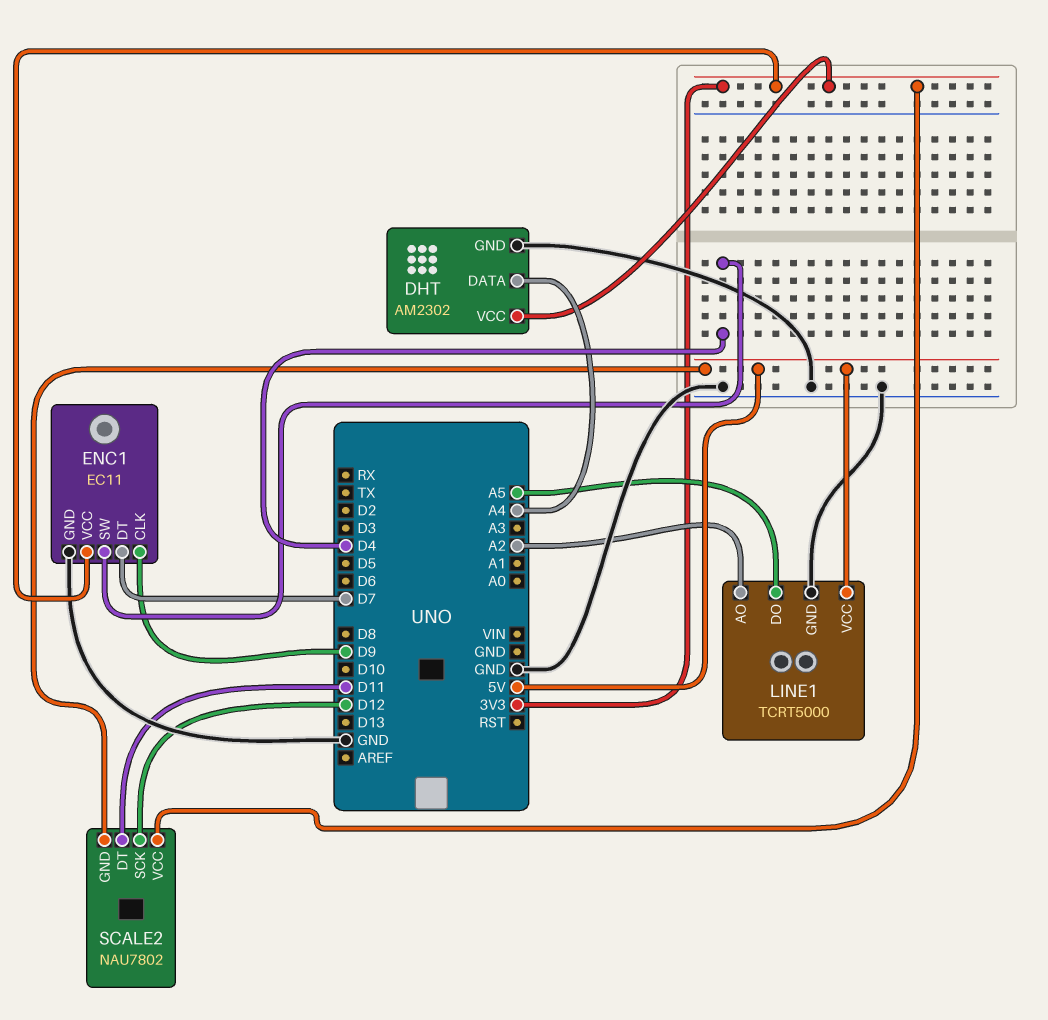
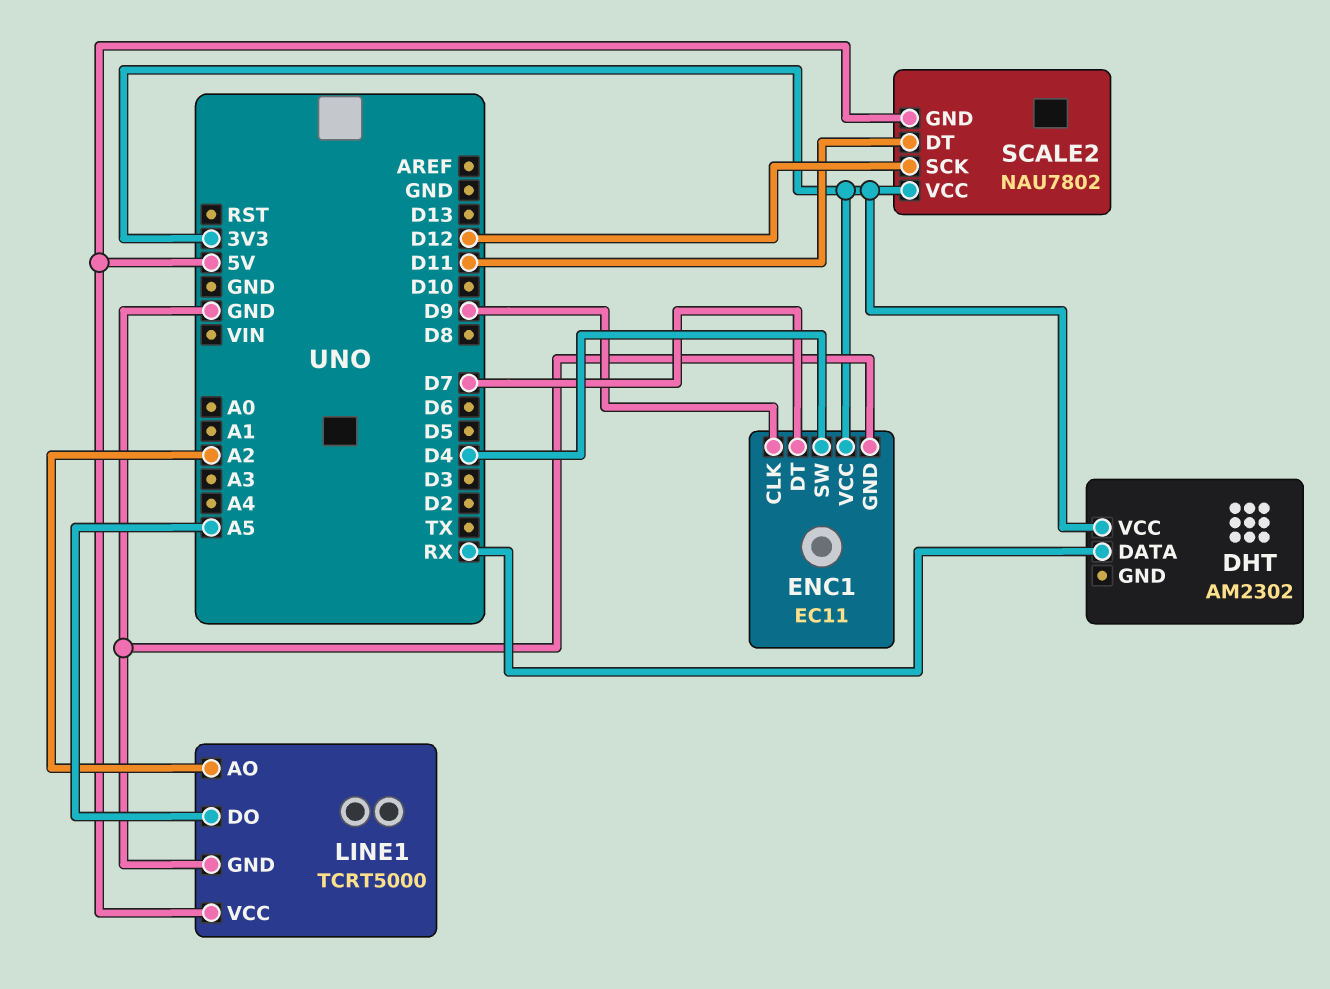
DHT pin DATA: A4 -> RX
DHT pin GND: GND -> none

